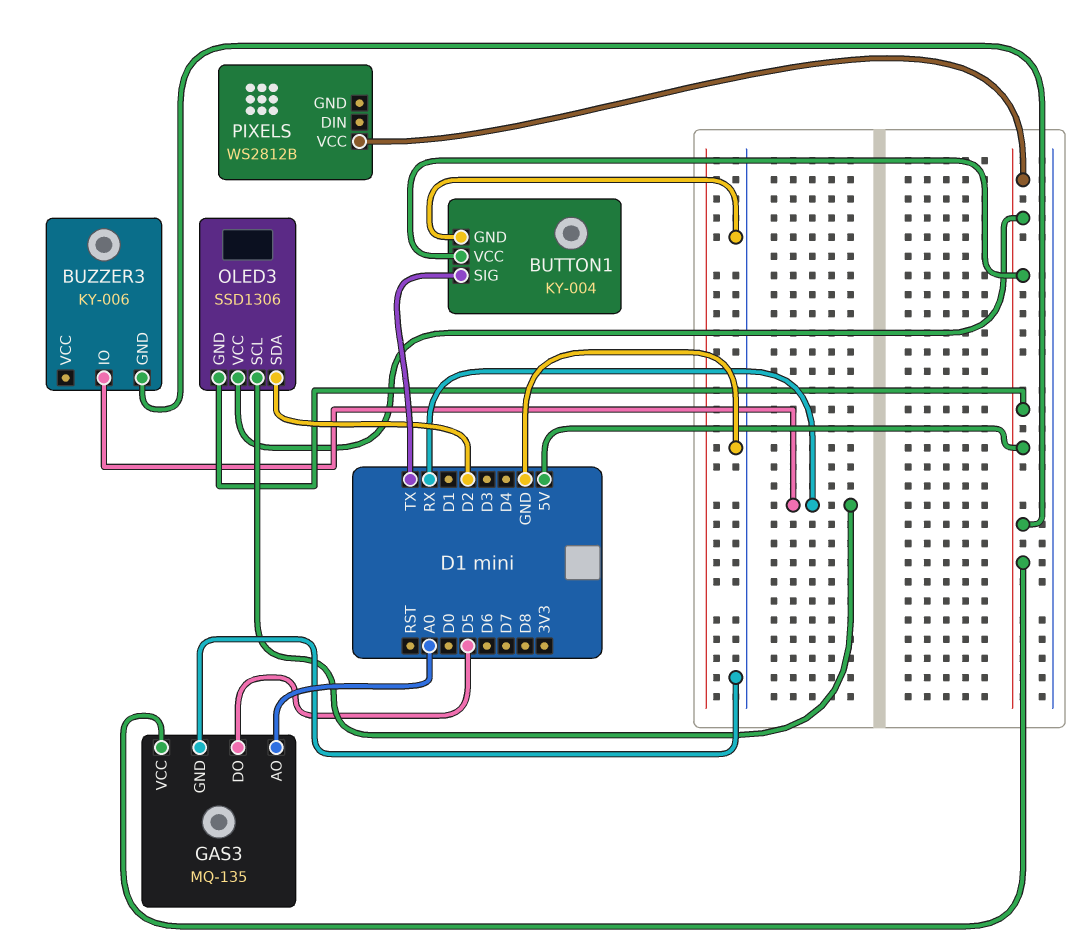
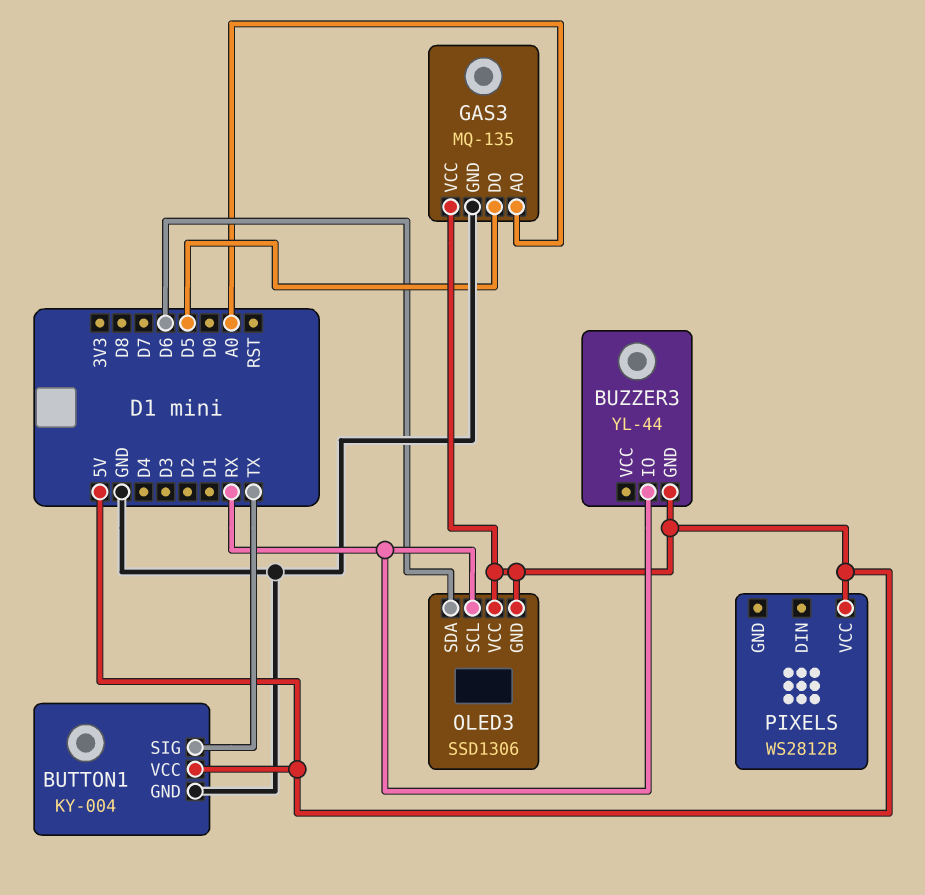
BUZZER3: KY-006 -> YL-44
OLED3 pin SDA: D2 -> D6

